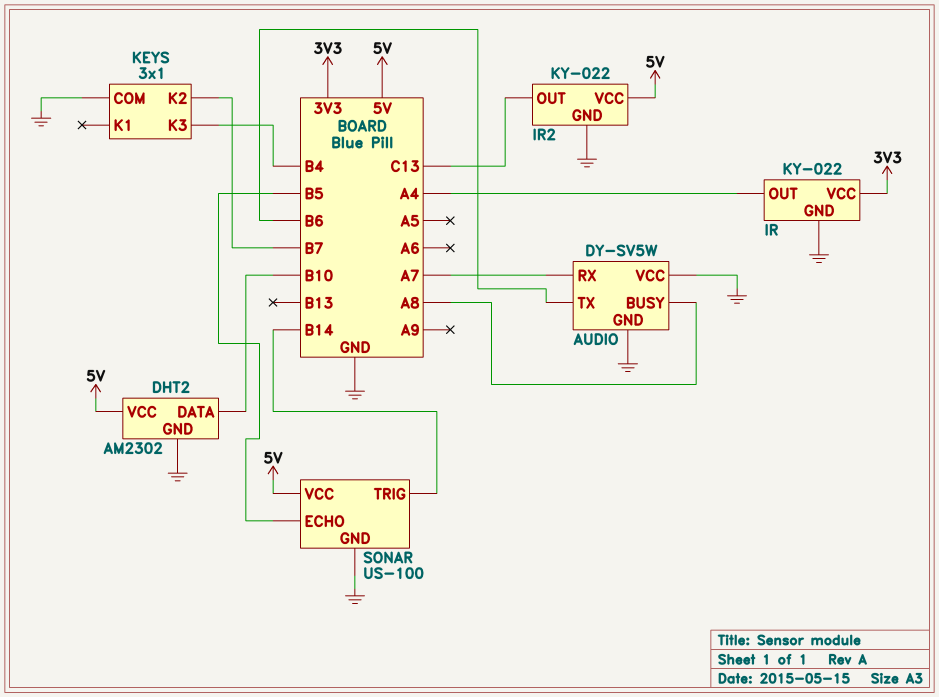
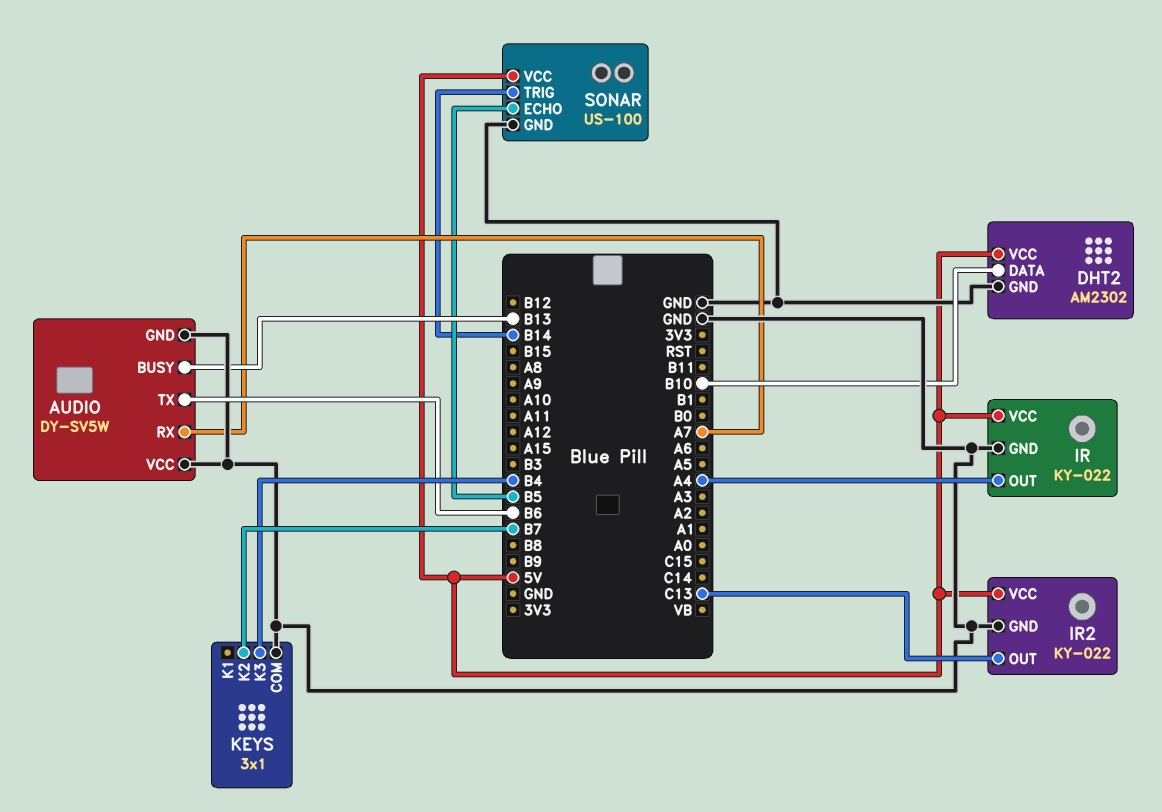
AUDIO pin BUSY: A8 -> B13
IR pin VCC: 3V3 -> 5V

